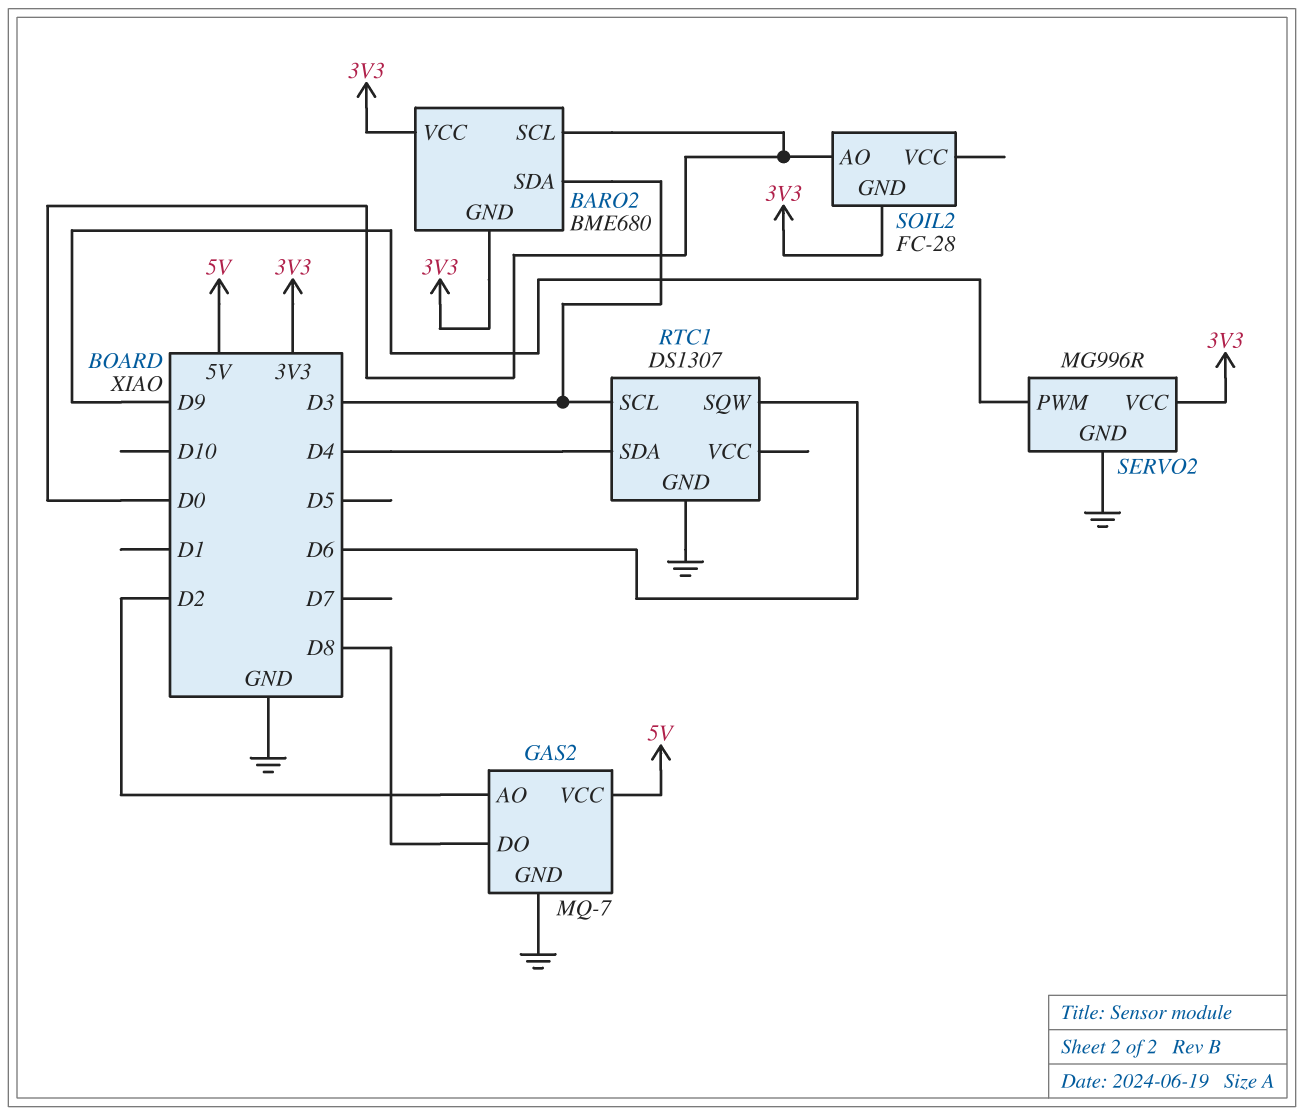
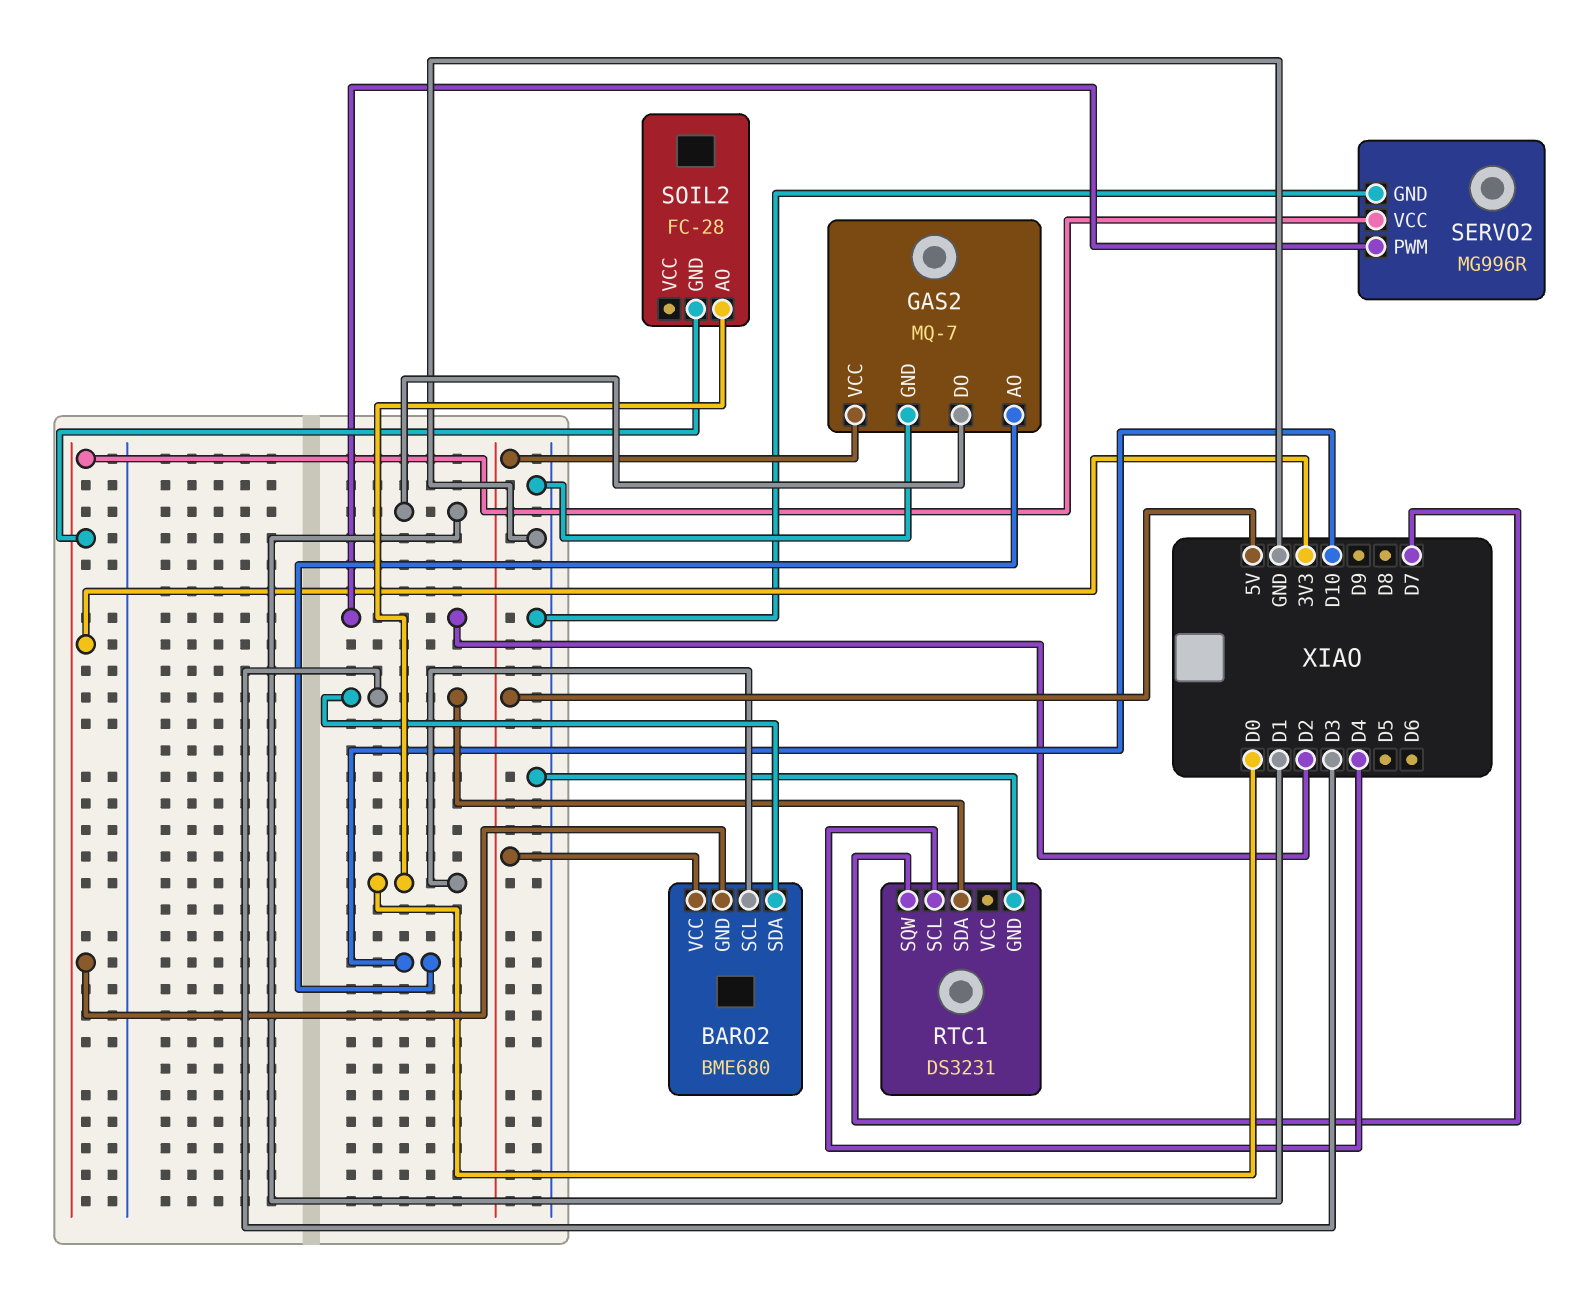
BARO2 pin VCC: 3V3 -> 5V
GAS2 pin AO: D2 -> D10
GAS2 pin DO: D8 -> D1
RTC1: DS1307 -> DS3231
RTC1 pin SCL: D3 -> D4
RTC1 pin SDA: D4 -> D3
RTC1 pin SQW: D6 -> D7
SERVO2 pin PWM: D9 -> D2

